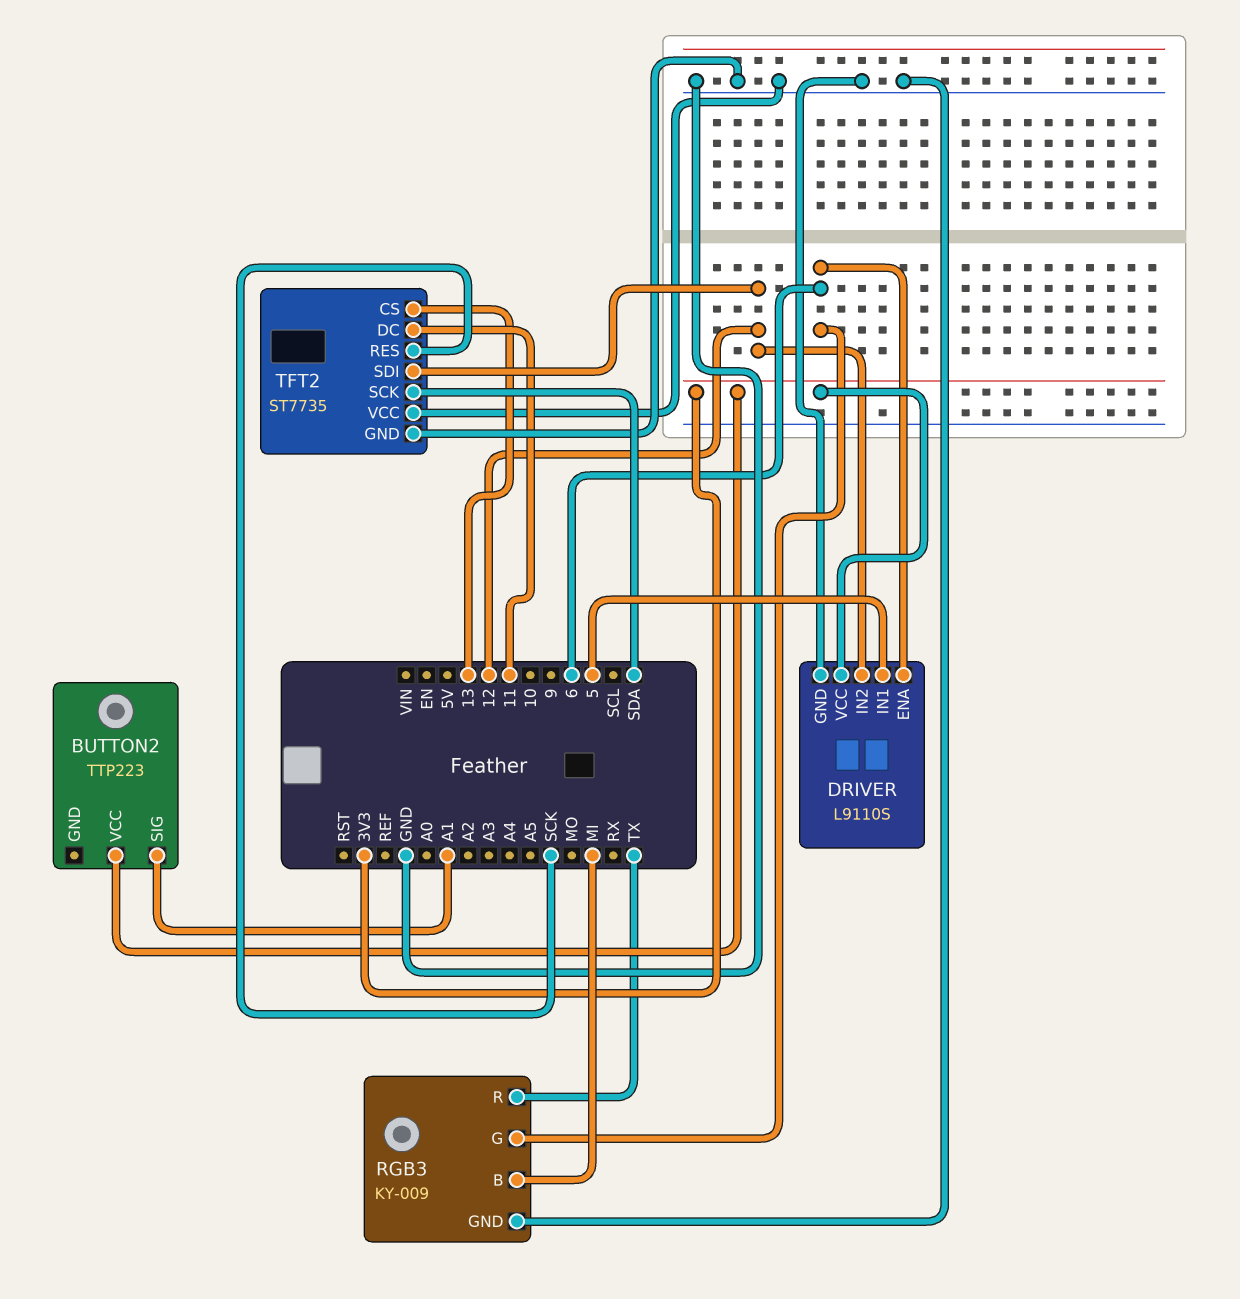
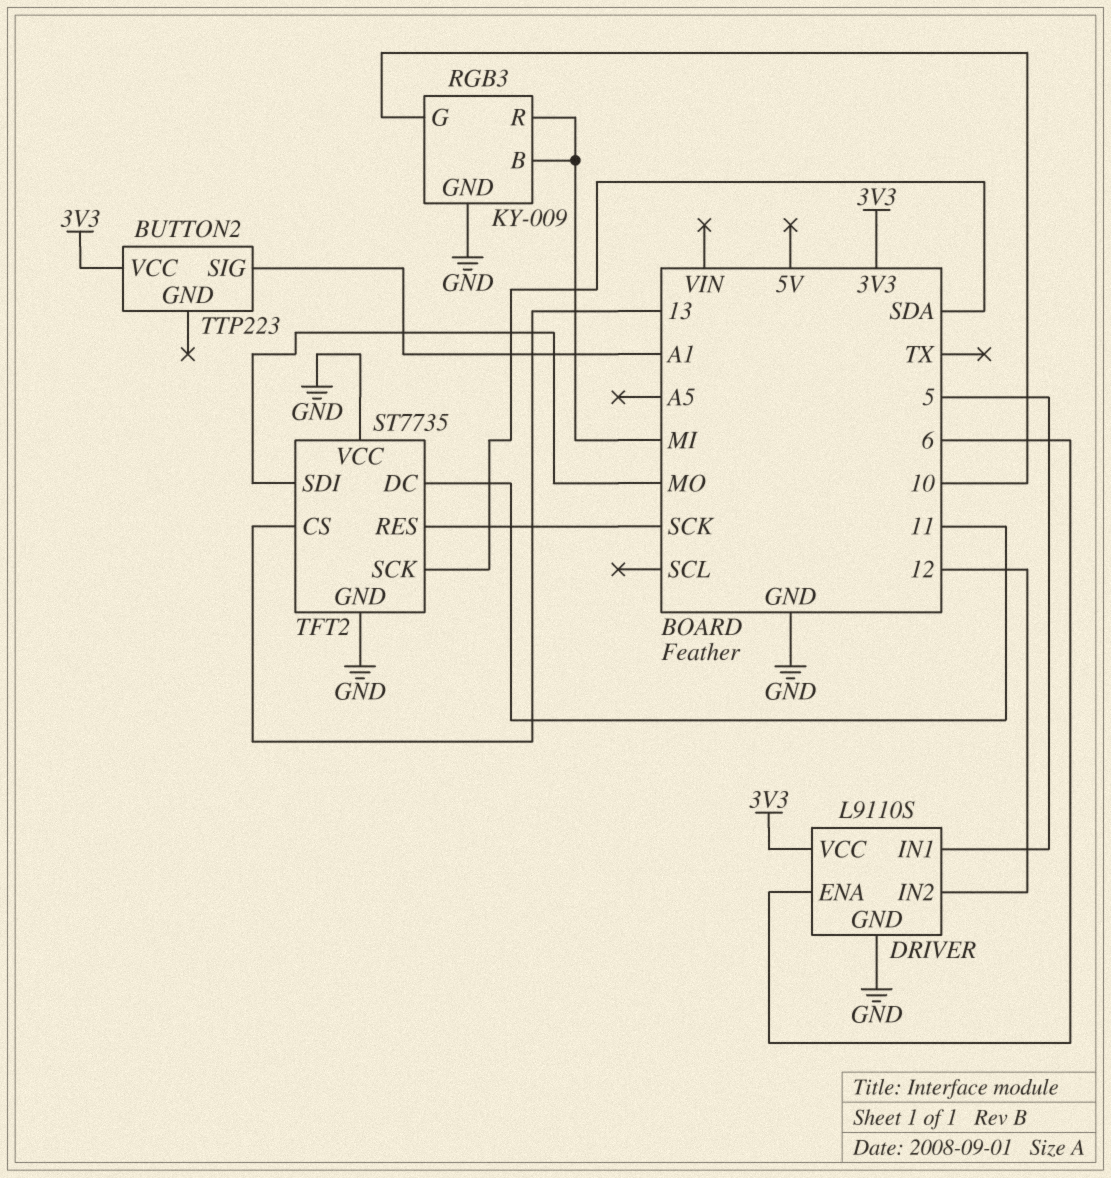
RGB3 pin G: 6 -> 10
RGB3 pin R: TX -> MI
TFT2 pin SDI: 12 -> MO

